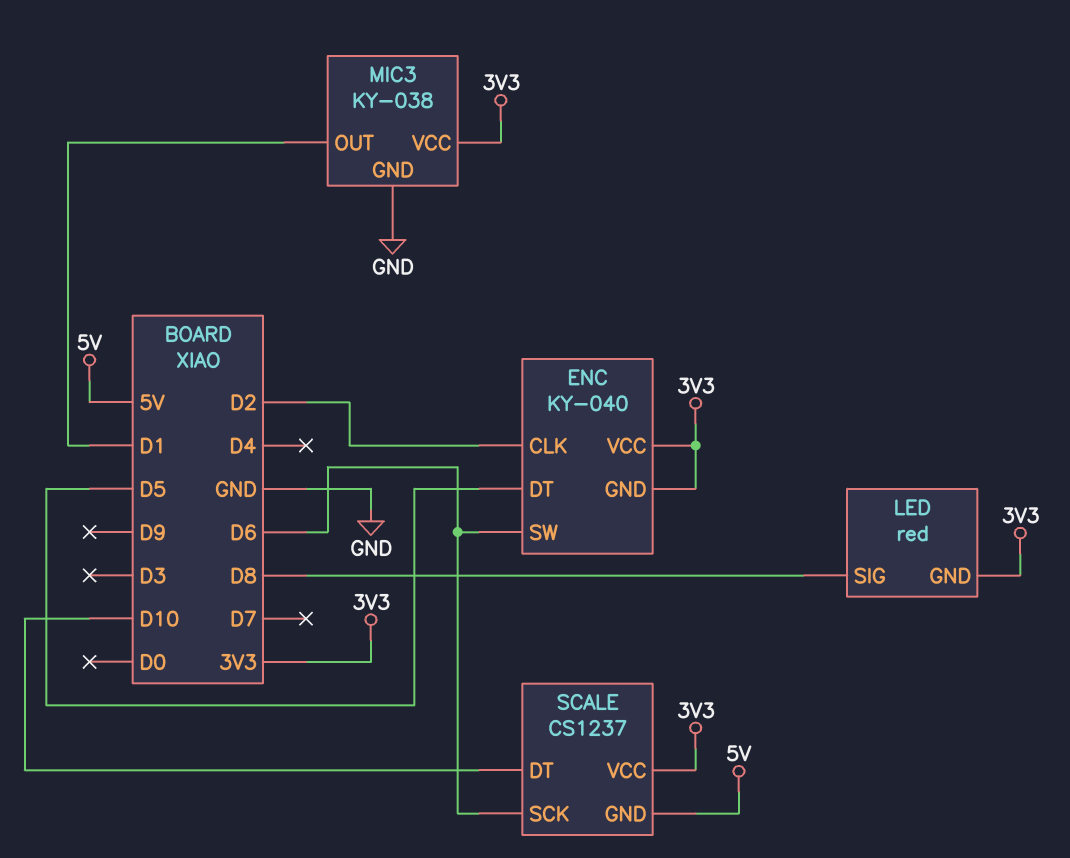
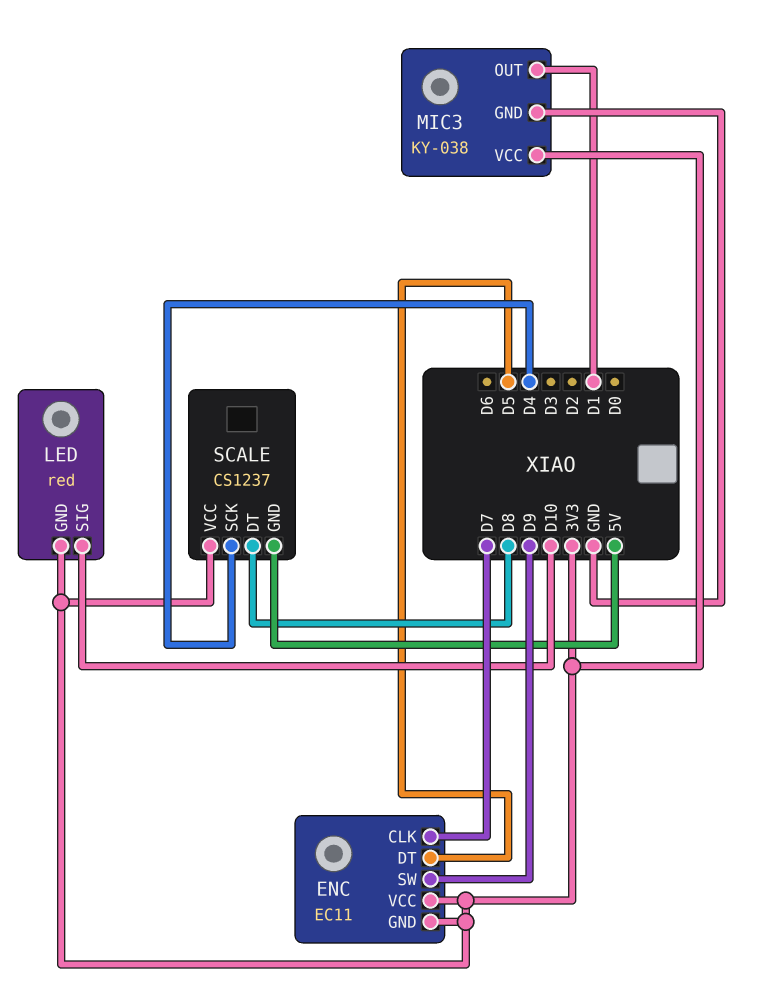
ENC: KY-040 -> EC11
ENC pin CLK: D2 -> D7
ENC pin SW: D6 -> D9
LED pin SIG: D8 -> D10
SCALE pin DT: D10 -> D8
SCALE pin SCK: D6 -> D4

